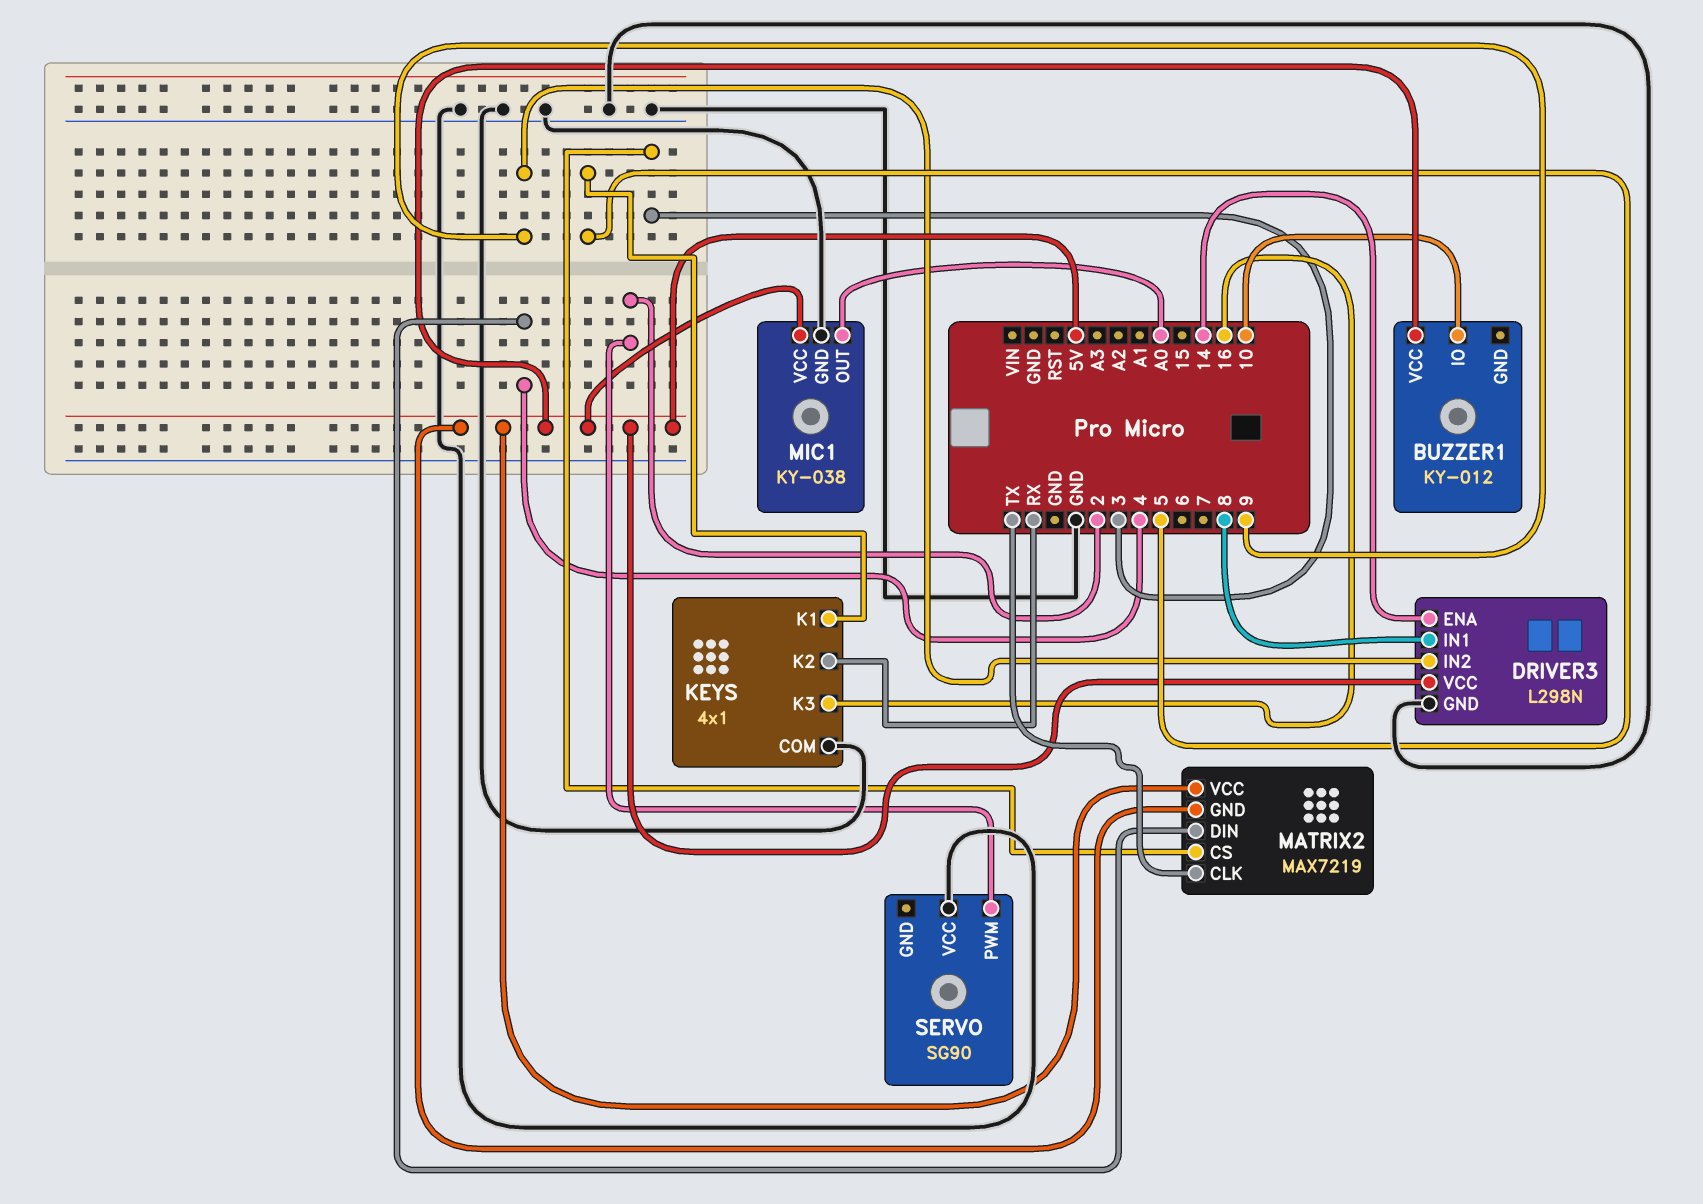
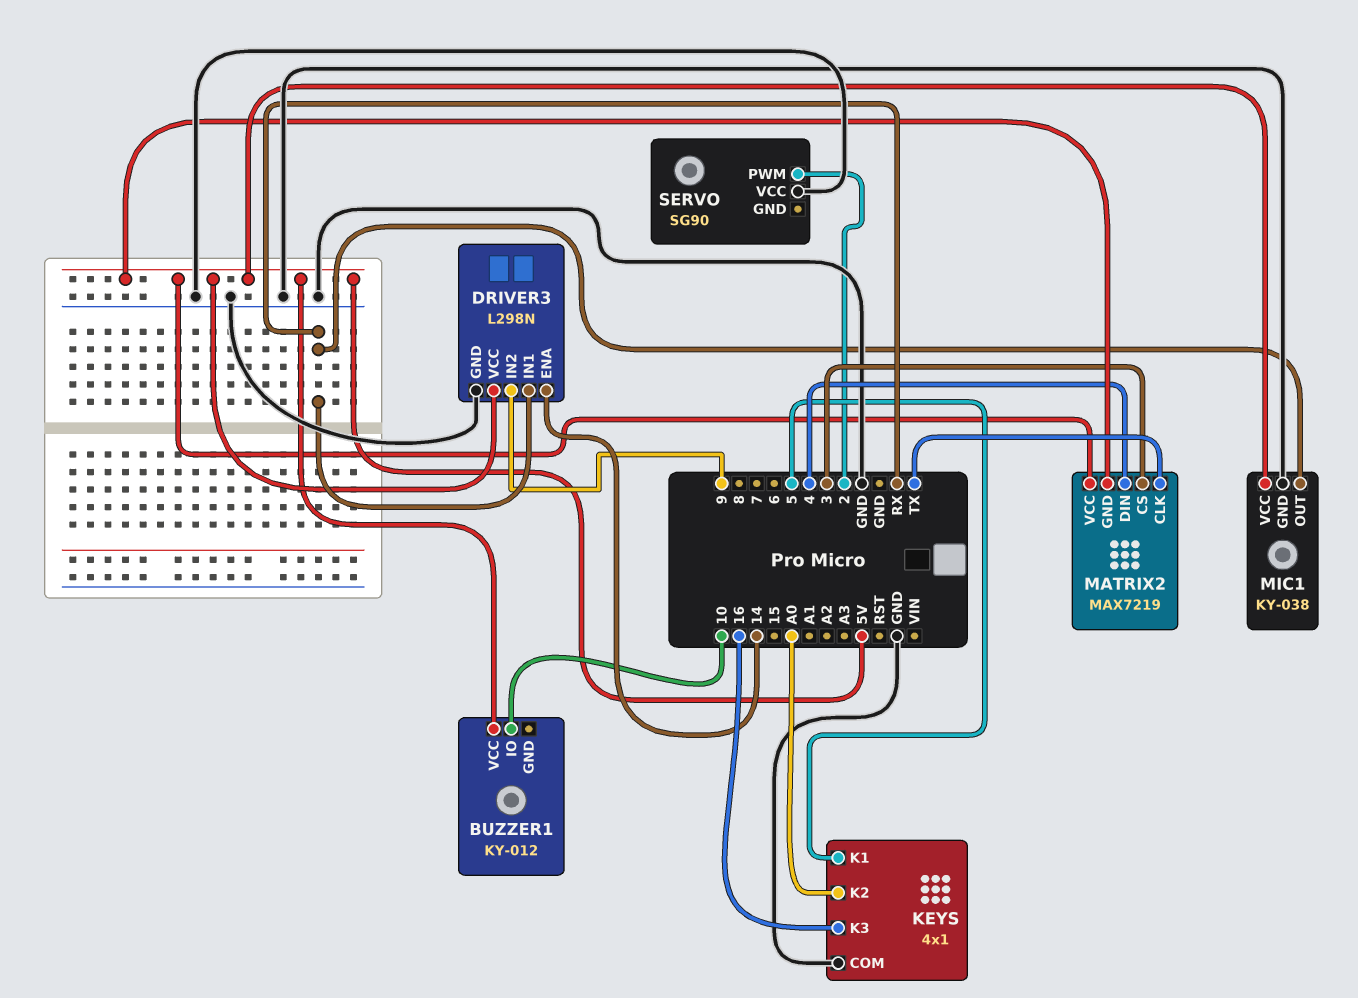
DRIVER3 pin IN1: 8 -> RX
KEYS pin K2: RX -> A0
MIC1 pin OUT: A0 -> RX

